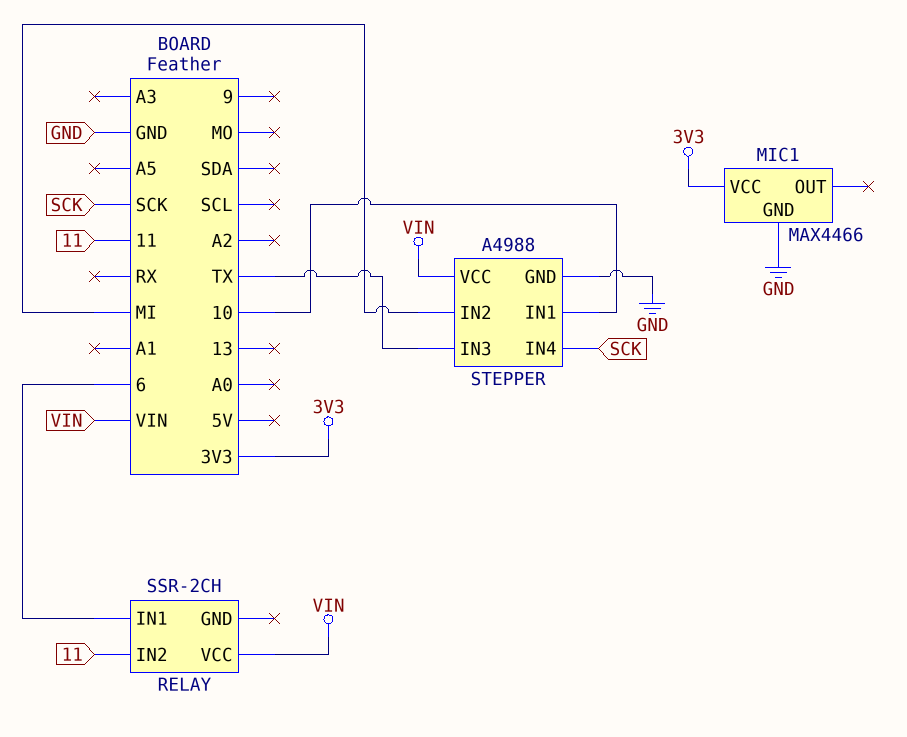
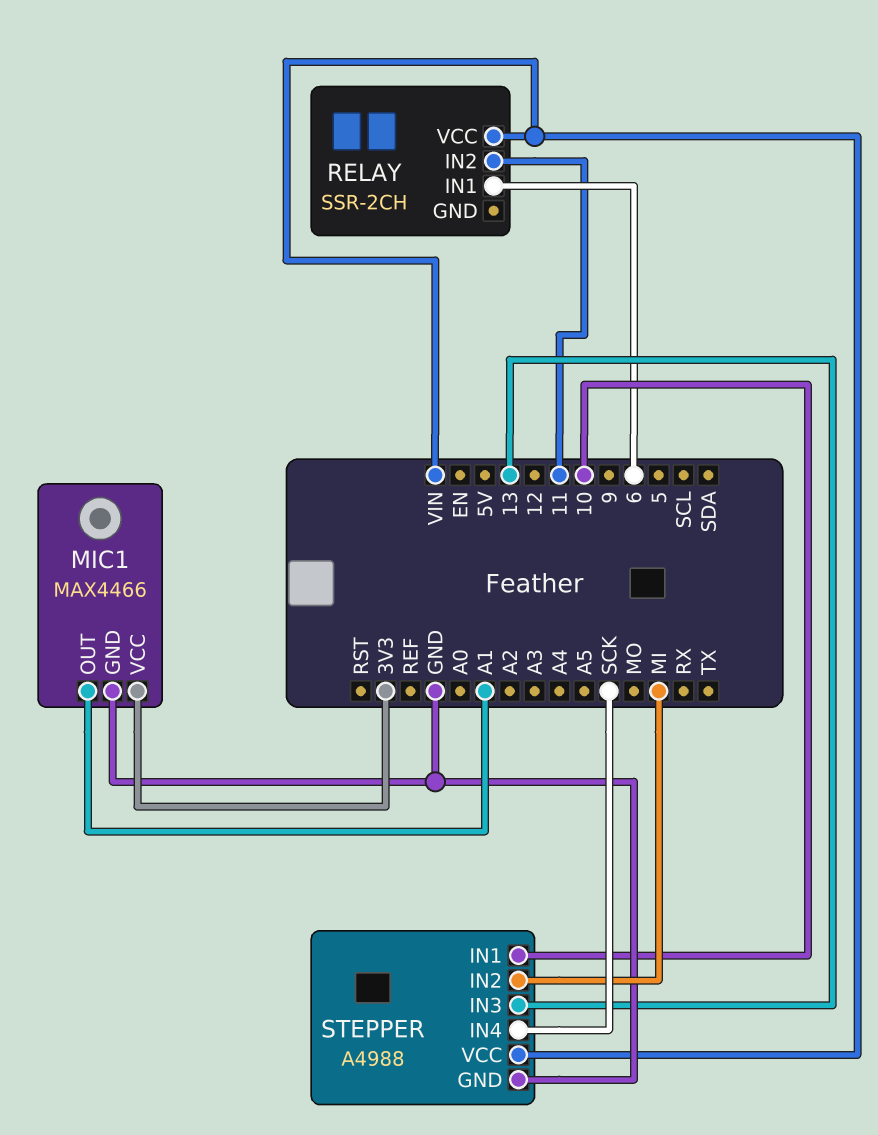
MIC1 pin OUT: none -> A1
STEPPER pin IN3: TX -> 13

